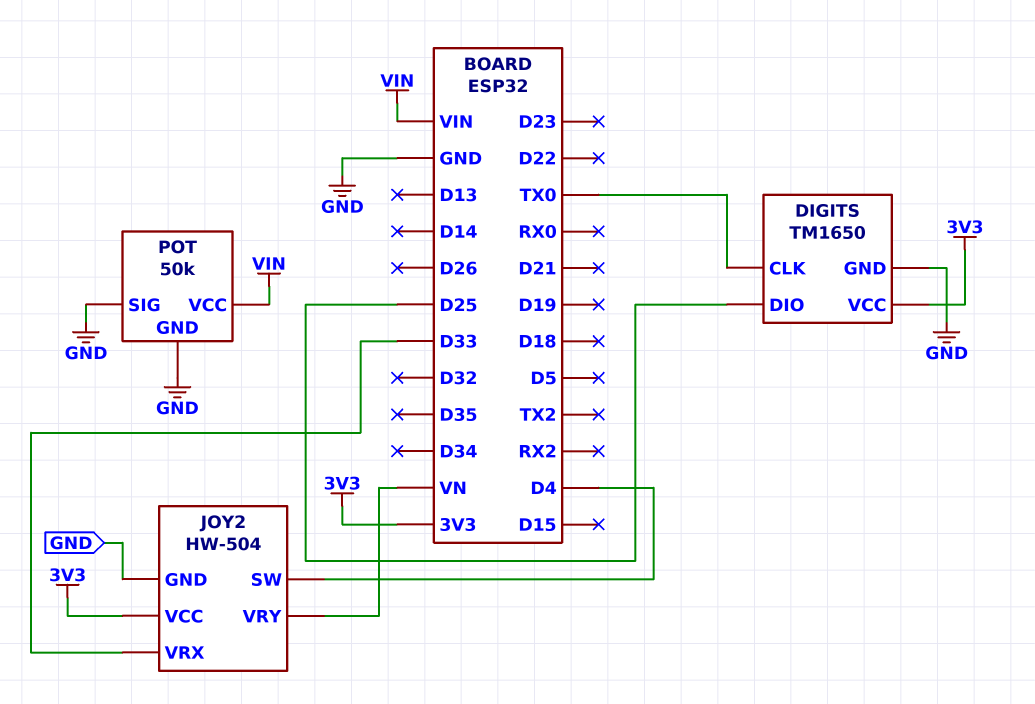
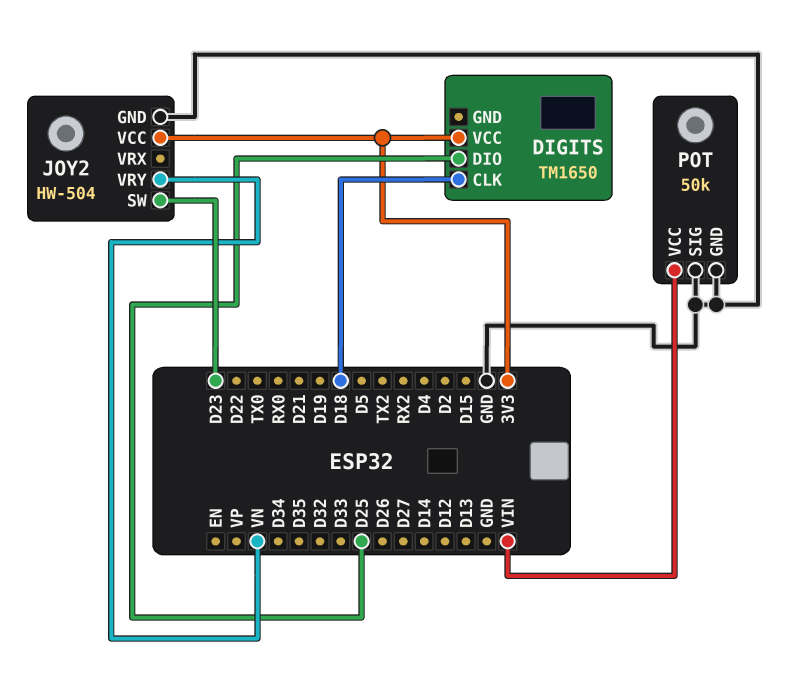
DIGITS pin CLK: TX0 -> D18
DIGITS pin GND: GND -> none
JOY2 pin SW: D4 -> D23
JOY2 pin VRX: D33 -> none

